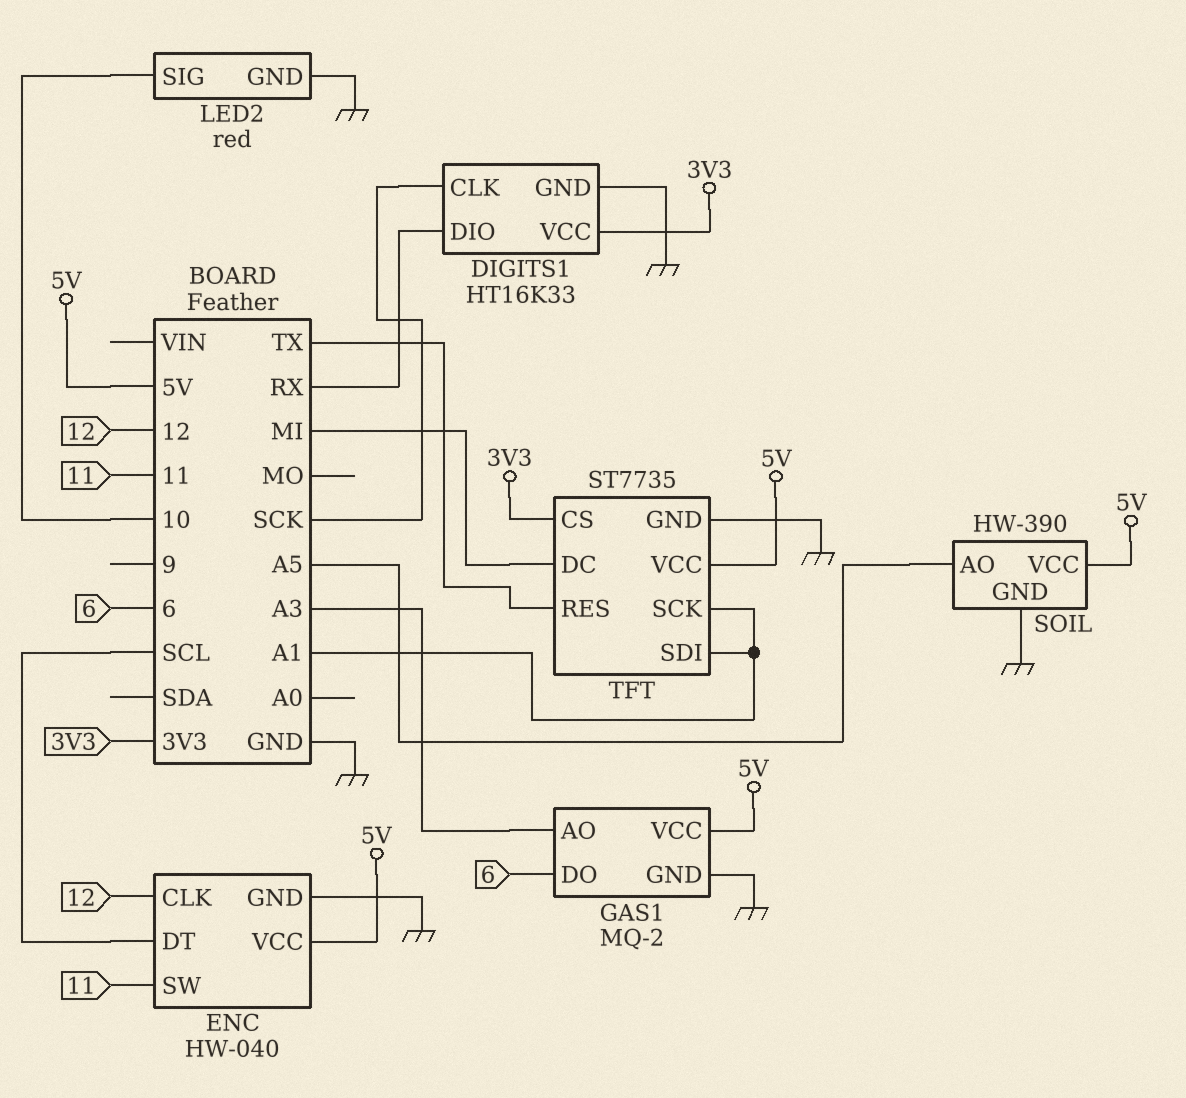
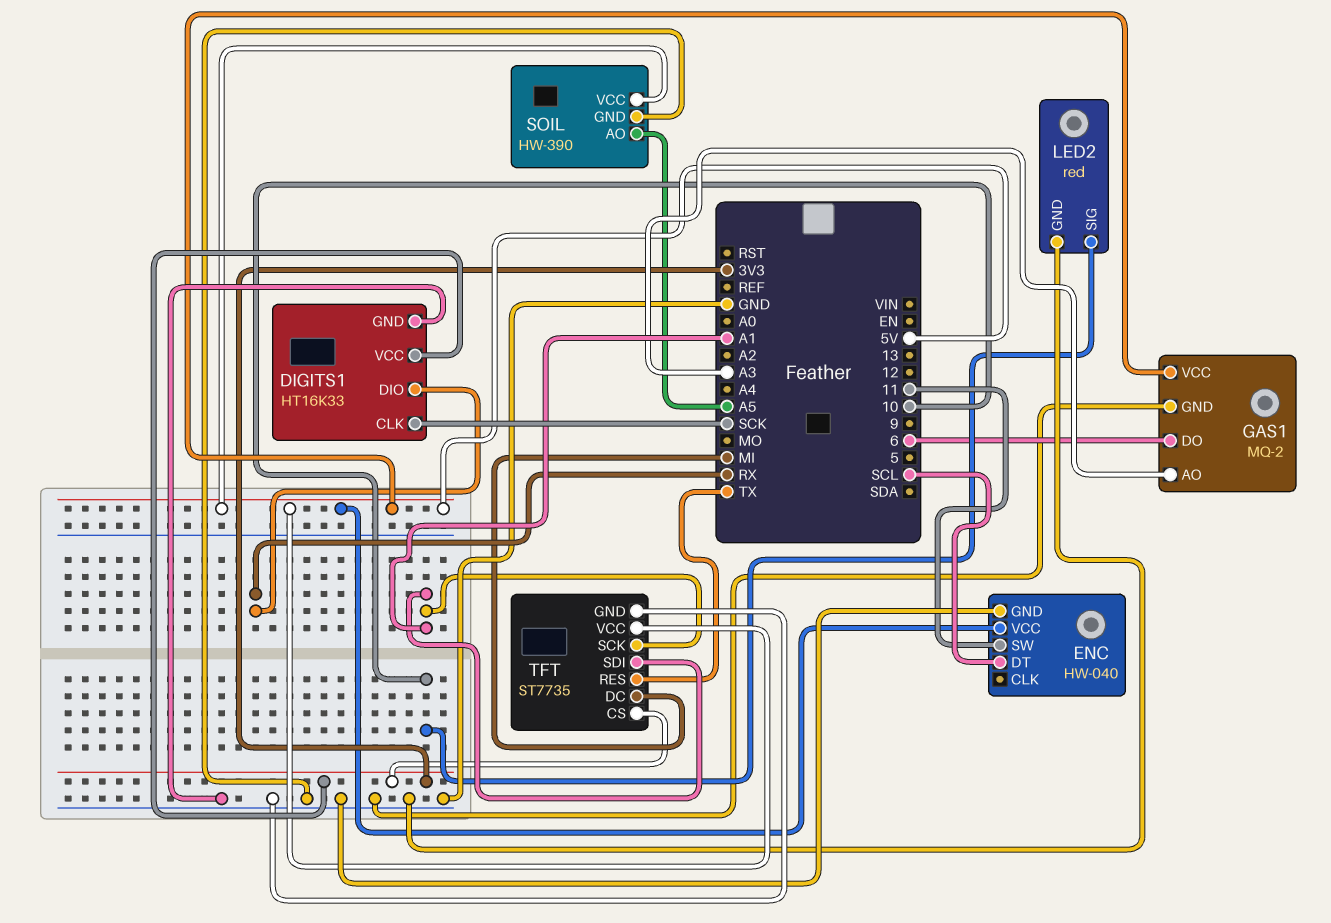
ENC pin CLK: 12 -> none

